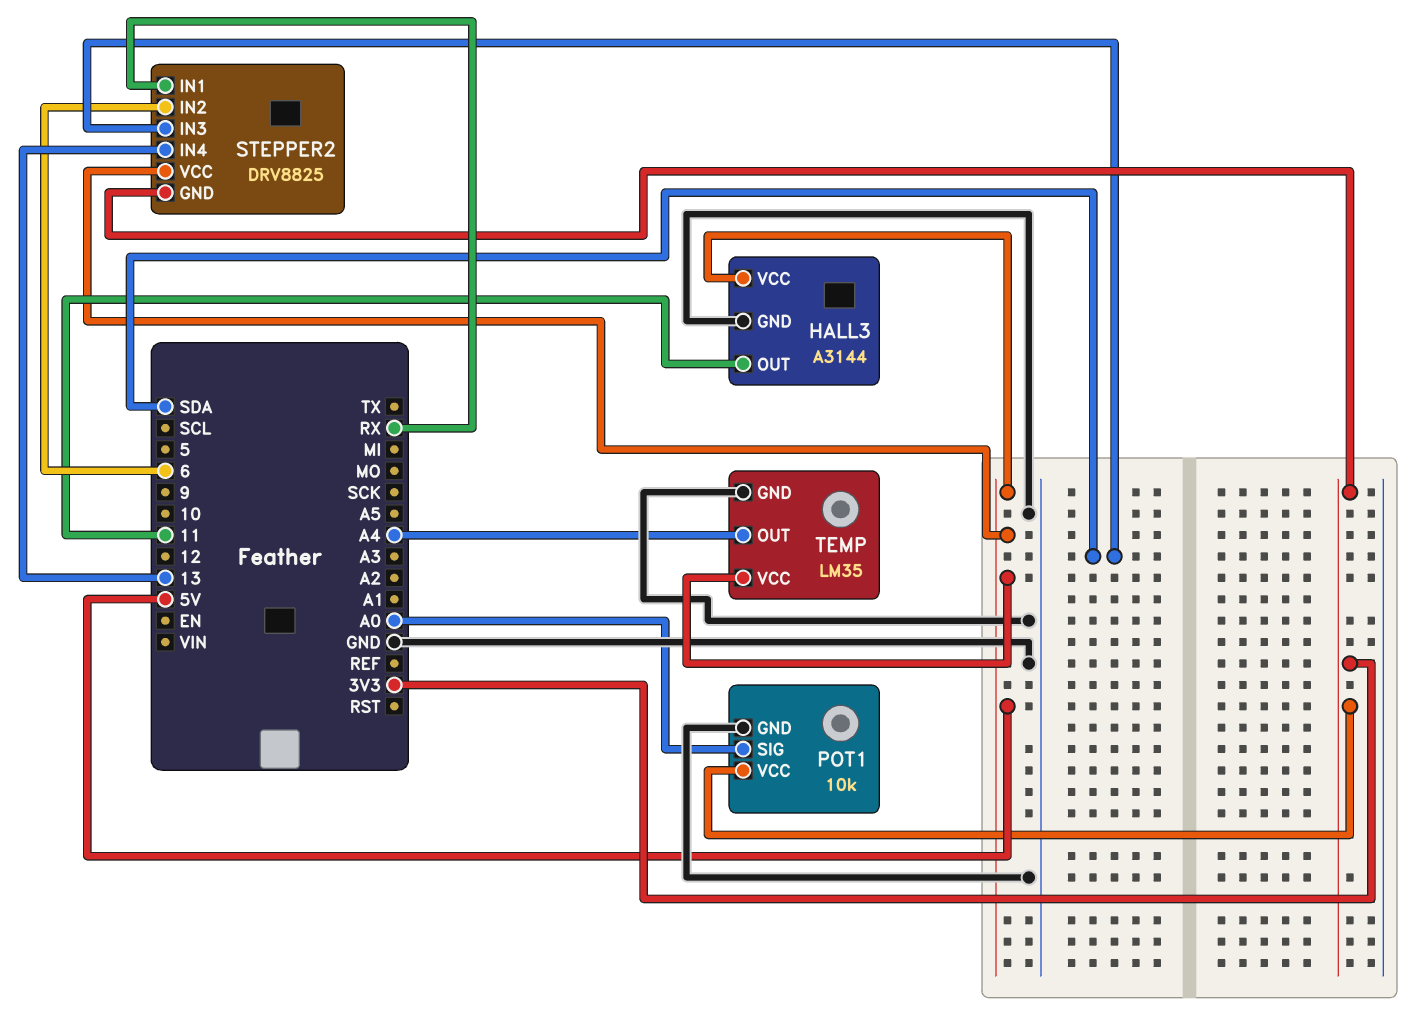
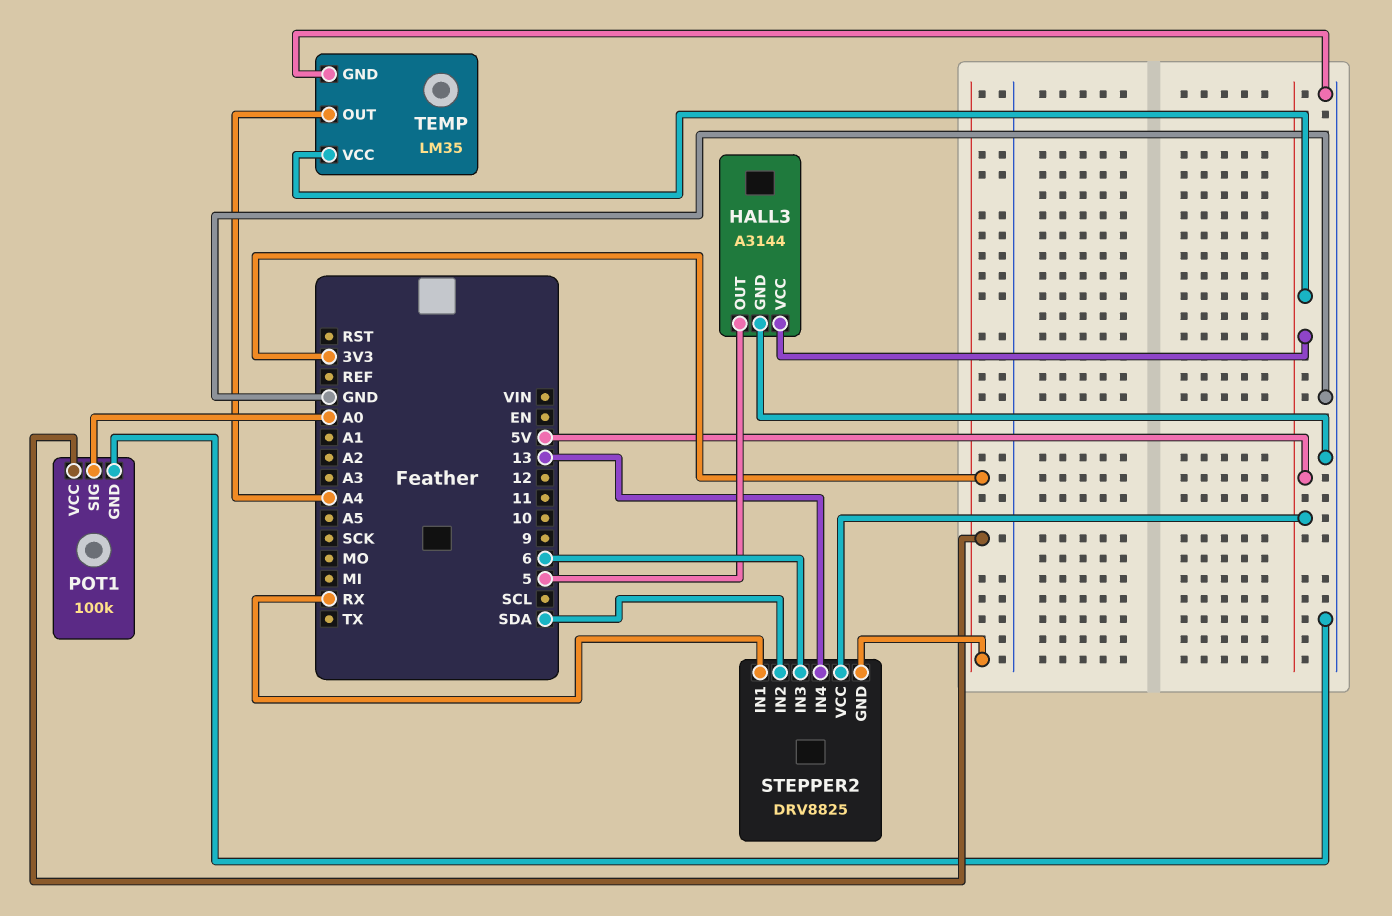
HALL3 pin OUT: 11 -> 5
POT1: 10k -> 100k
STEPPER2 pin IN2: 6 -> SDA
STEPPER2 pin IN3: SDA -> 6

